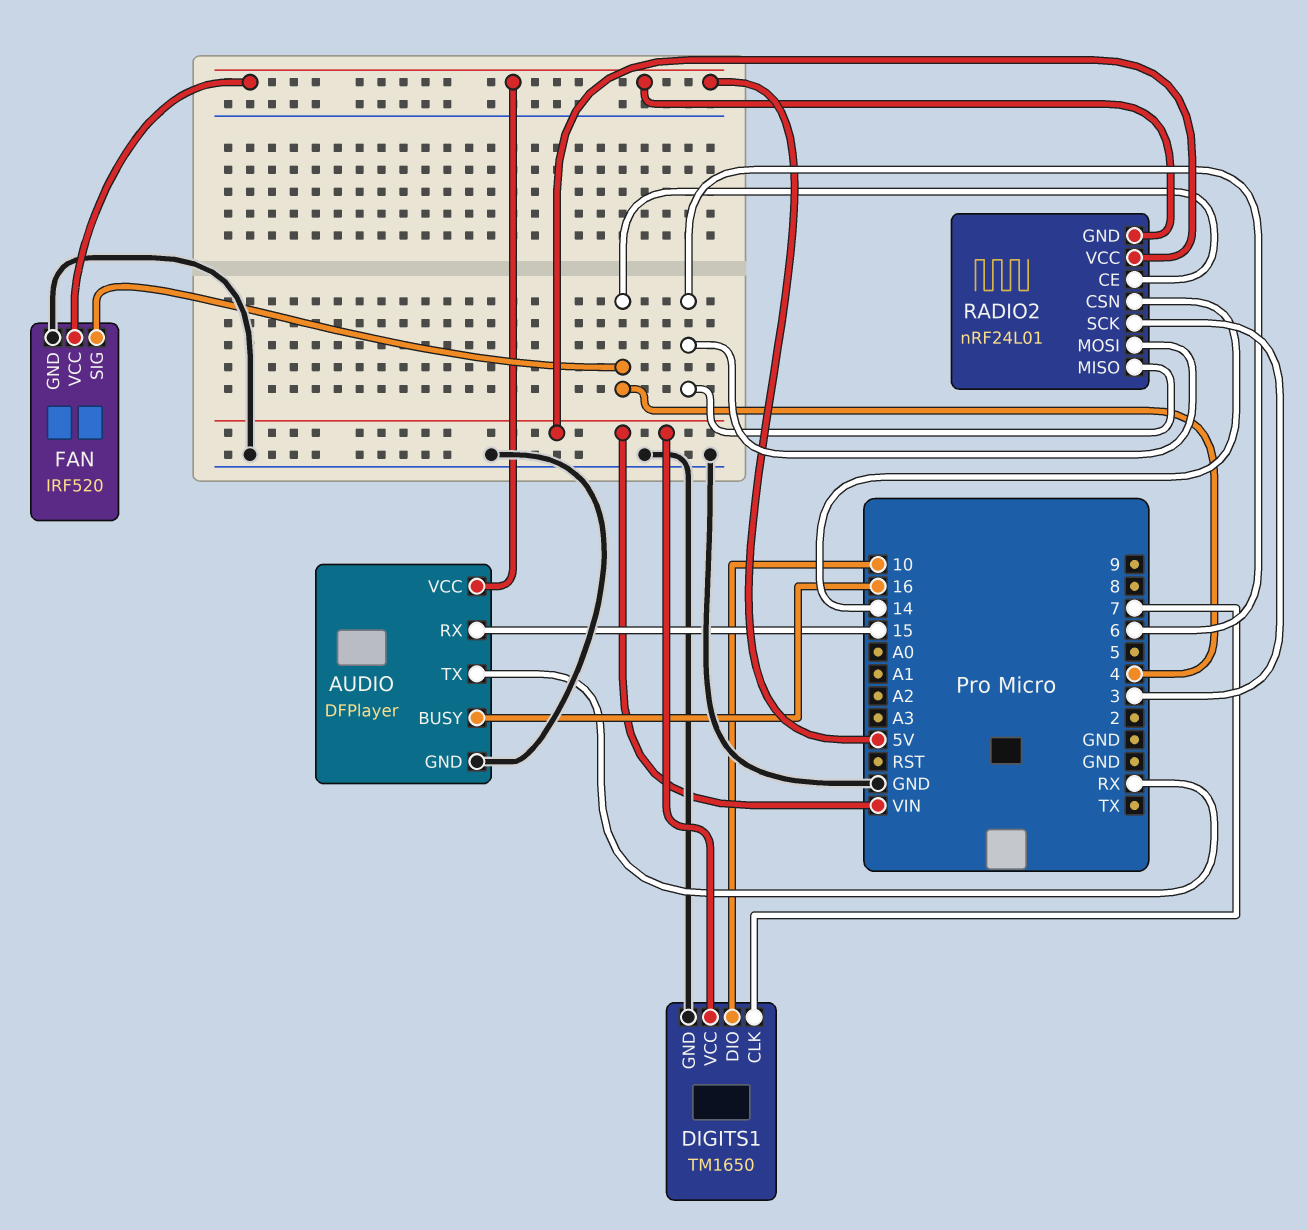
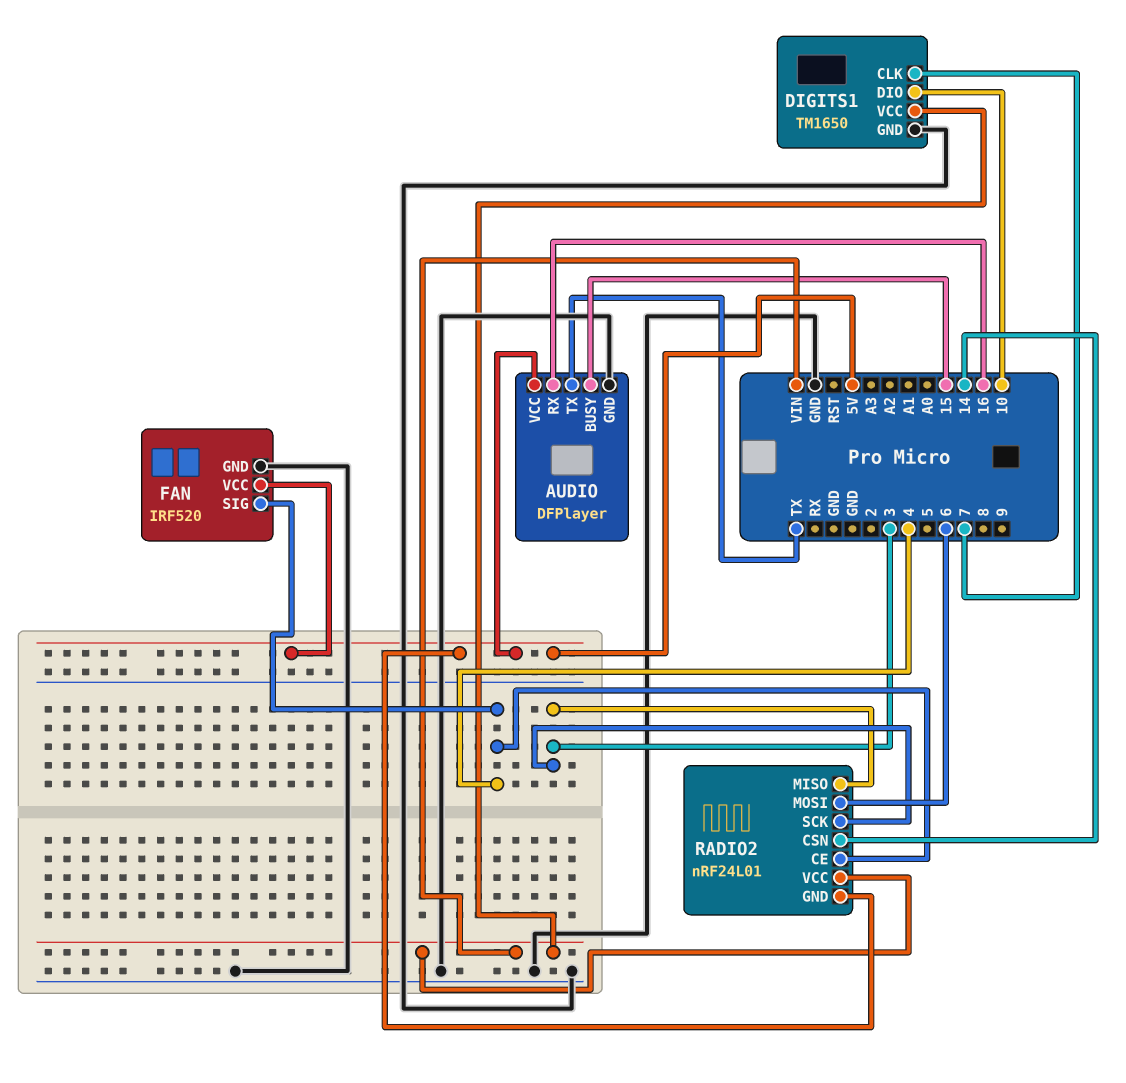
AUDIO pin BUSY: 16 -> 15
AUDIO pin RX: 15 -> 16
AUDIO pin TX: RX -> TX
RADIO2 pin MISO: 6 -> 3

